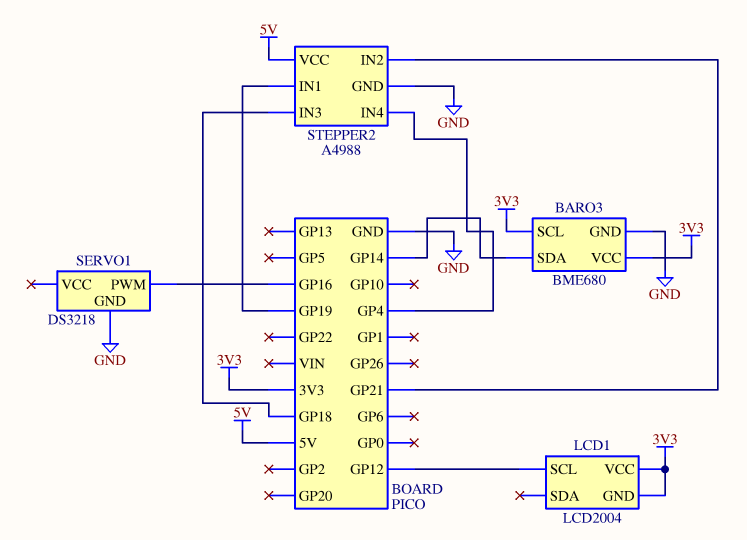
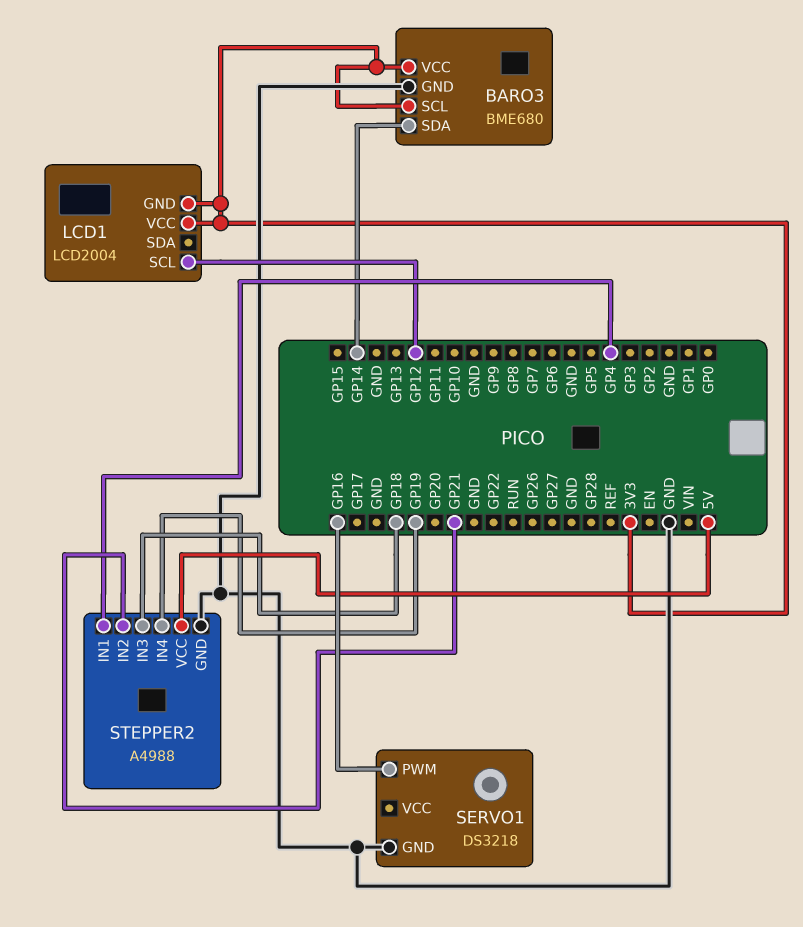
STEPPER2 pin IN1: GP19 -> GP4
STEPPER2 pin IN4: GP4 -> GP19

